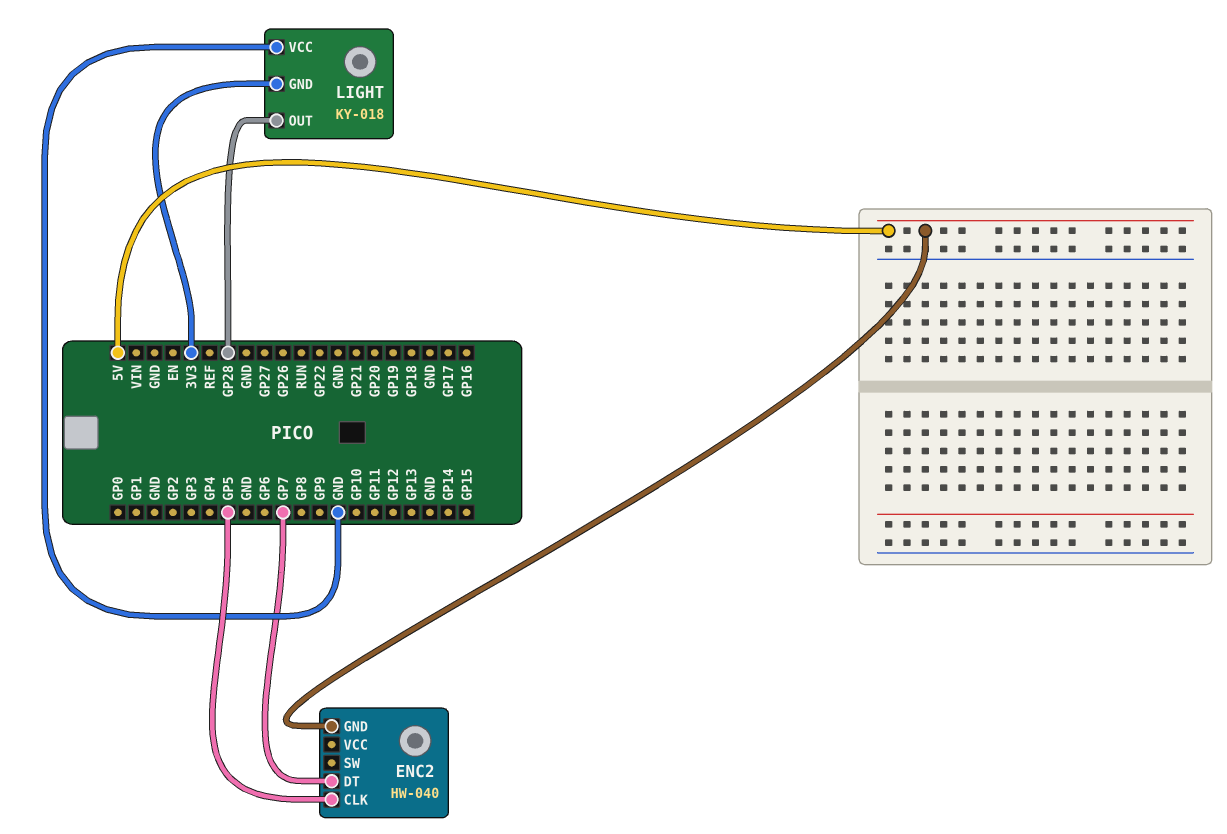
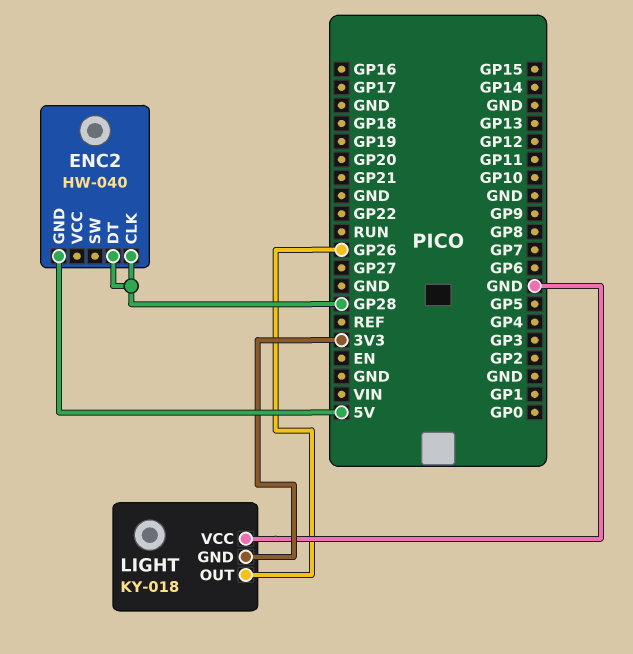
ENC2 pin CLK: GP5 -> GP28
ENC2 pin DT: GP7 -> GP28
LIGHT pin OUT: GP28 -> GP26

